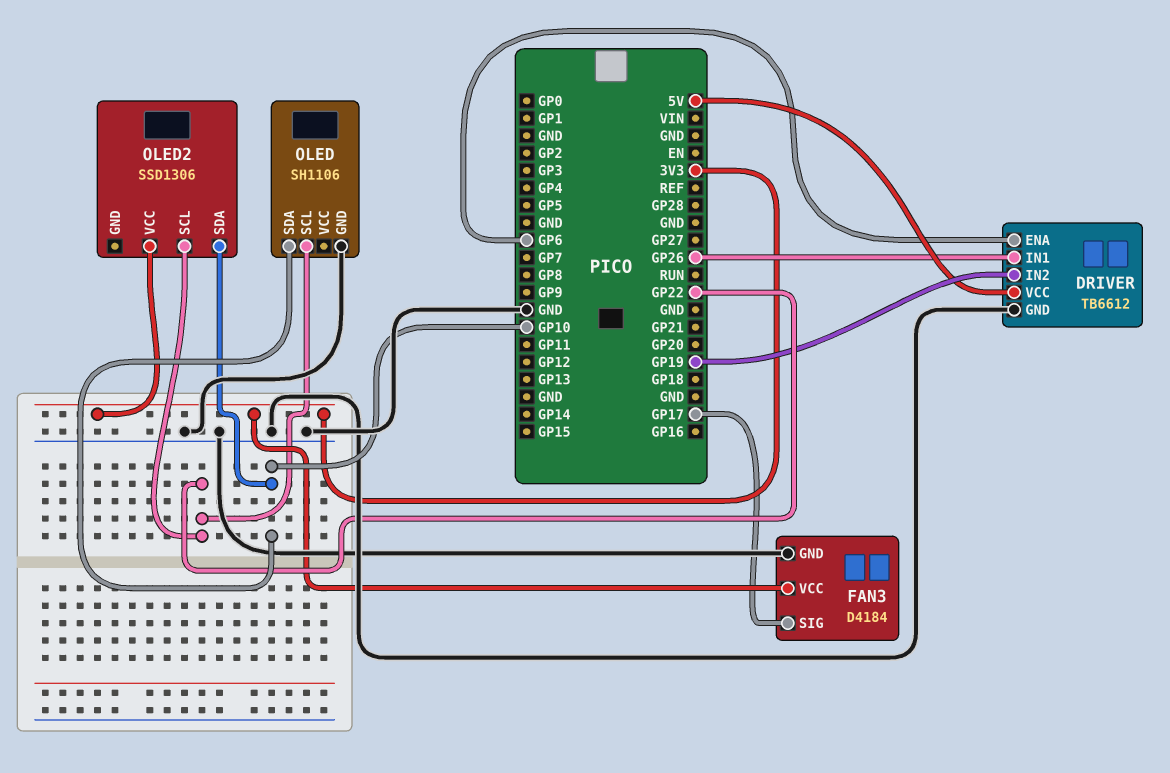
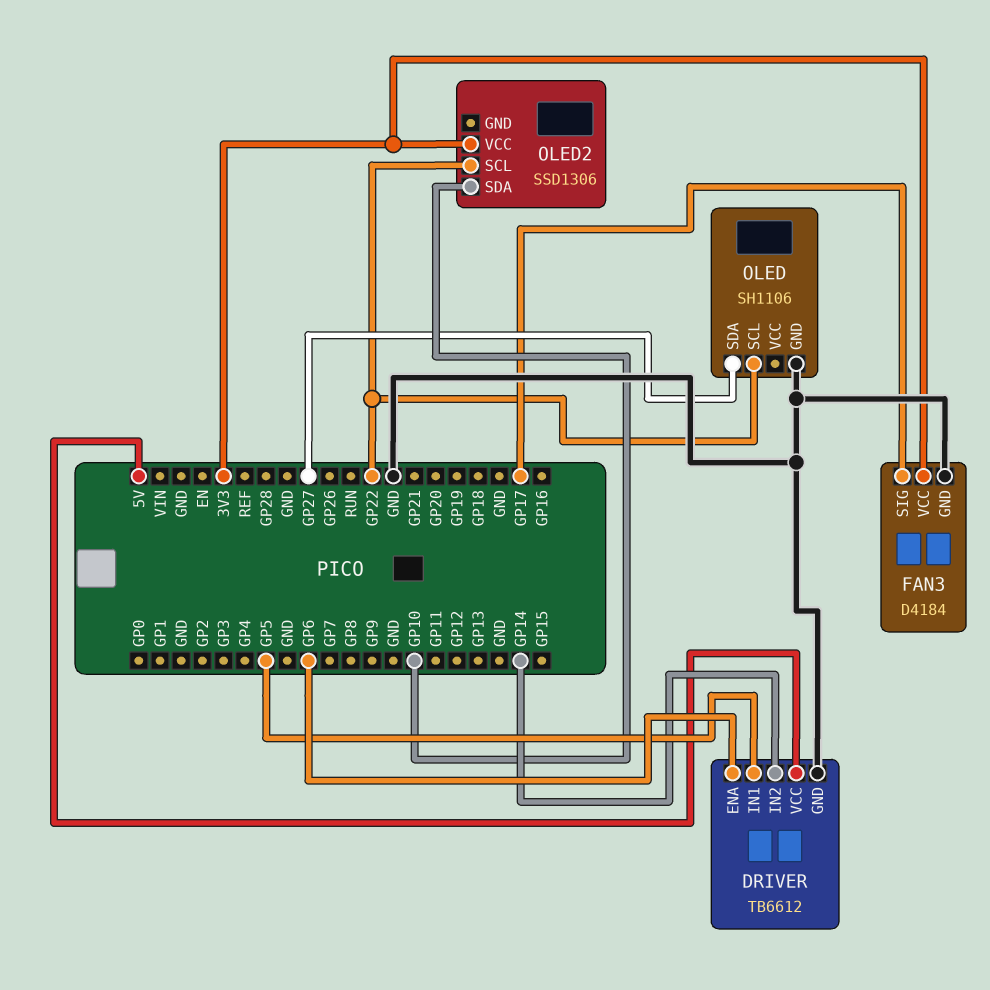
DRIVER pin IN1: GP26 -> GP5
DRIVER pin IN2: GP19 -> GP14
OLED pin SDA: GP10 -> GP27

